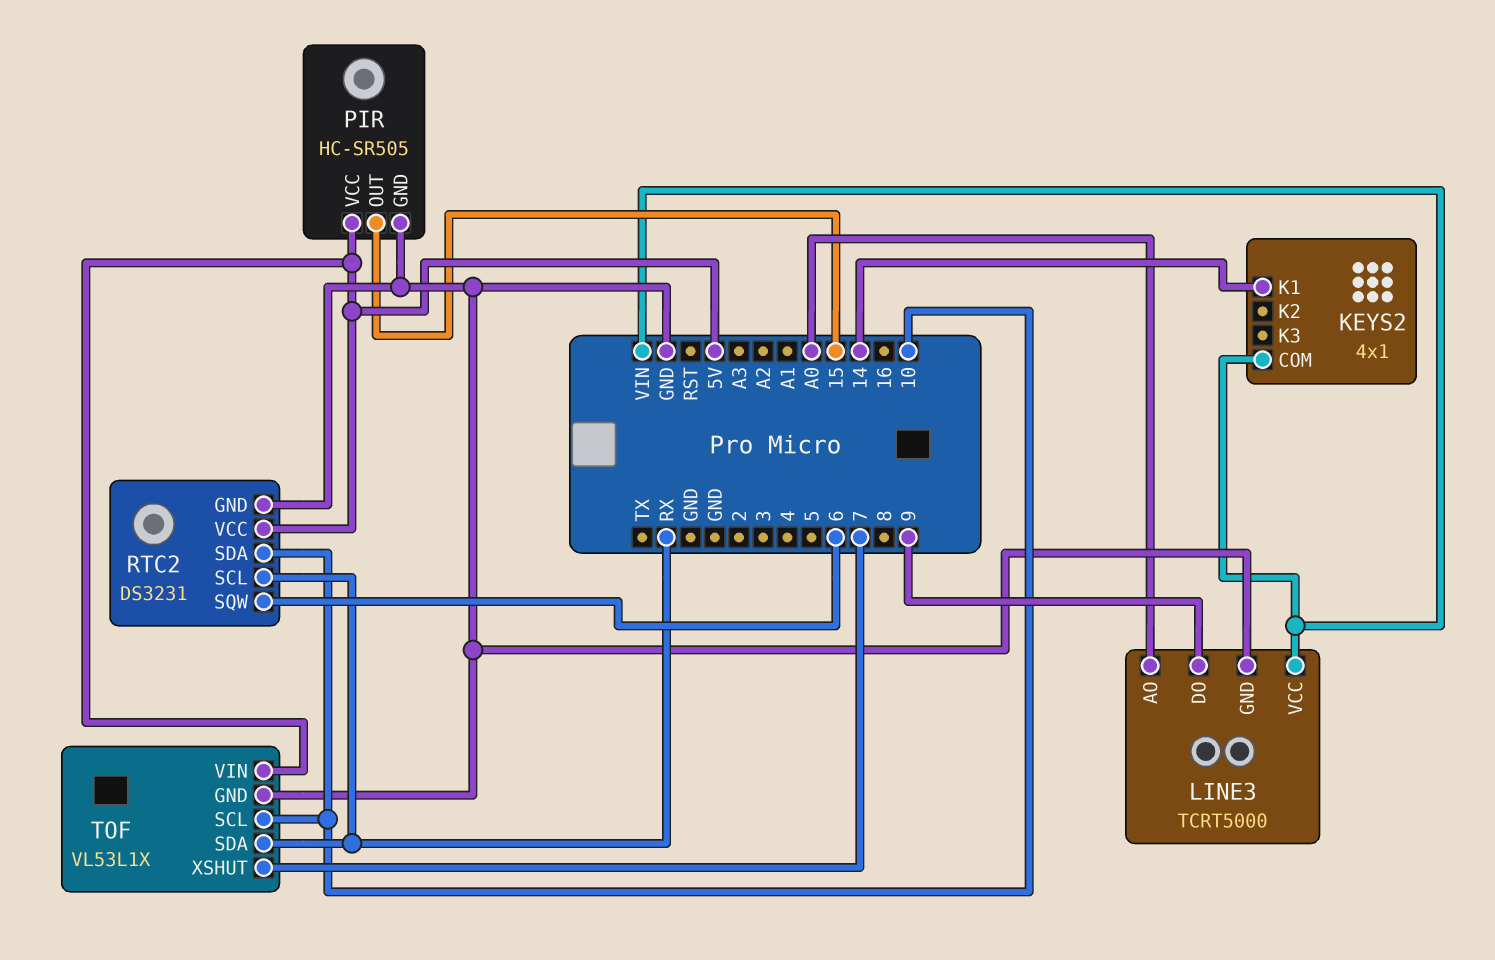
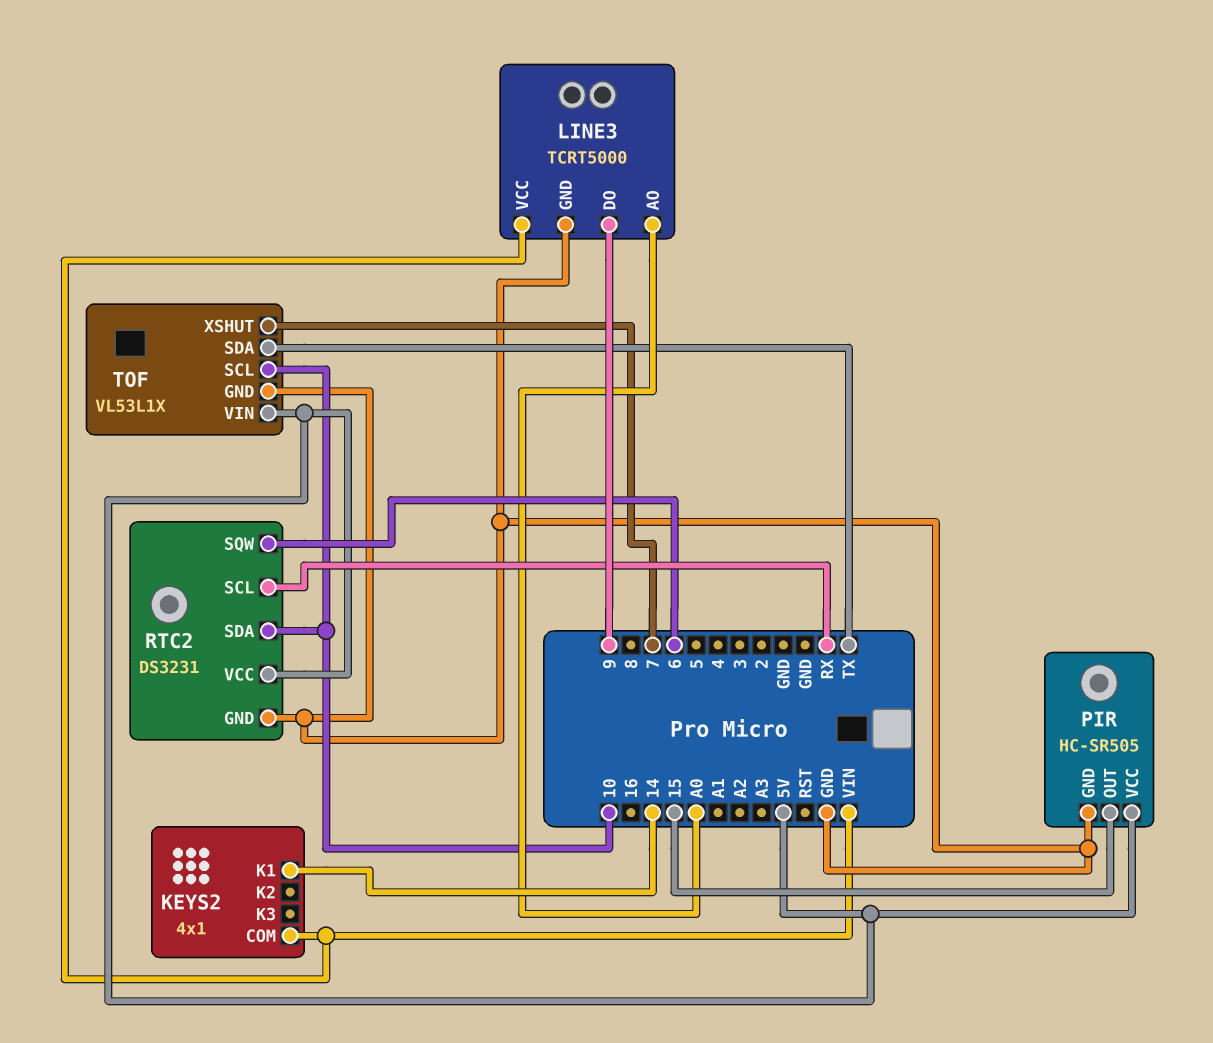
TOF pin SDA: RX -> TX

